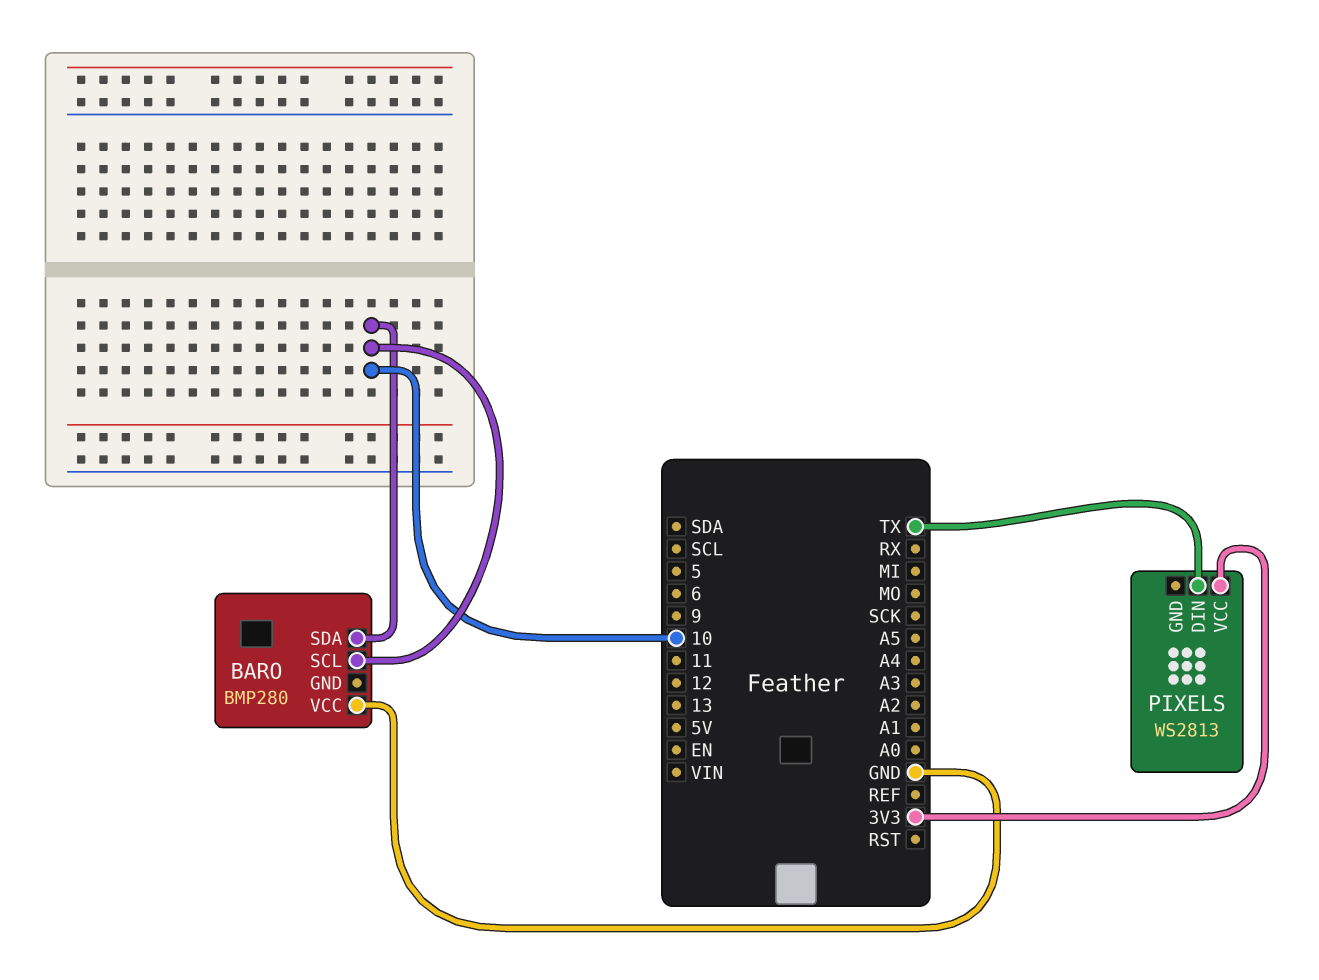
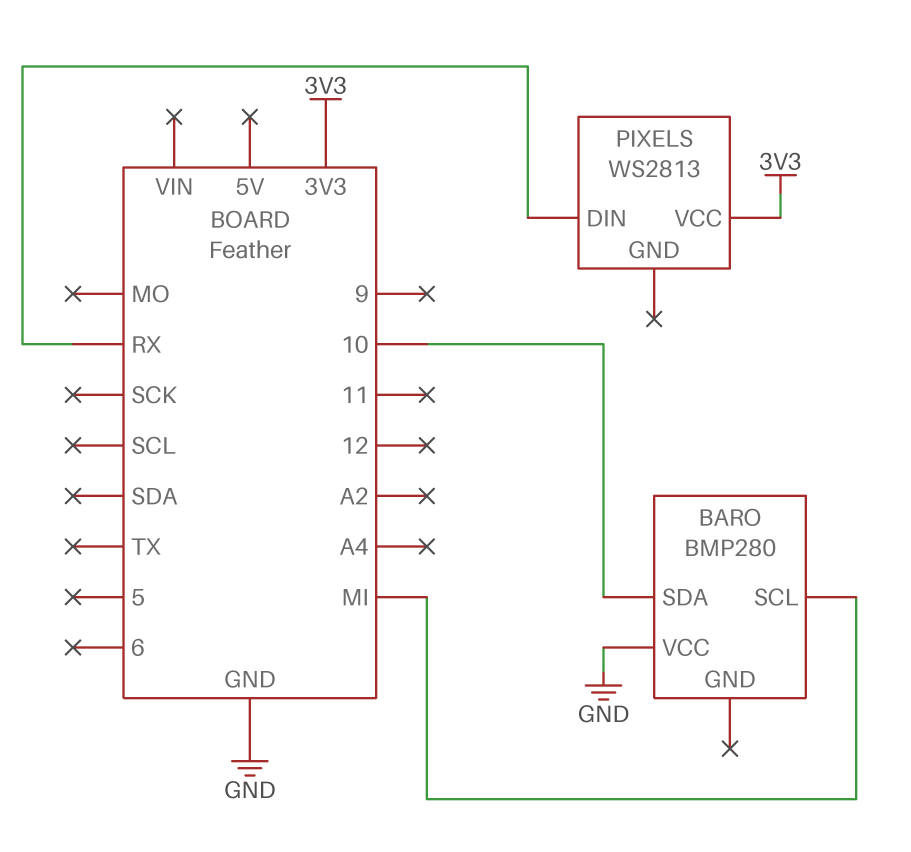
BARO pin SCL: 10 -> MI
PIXELS pin DIN: TX -> RX

